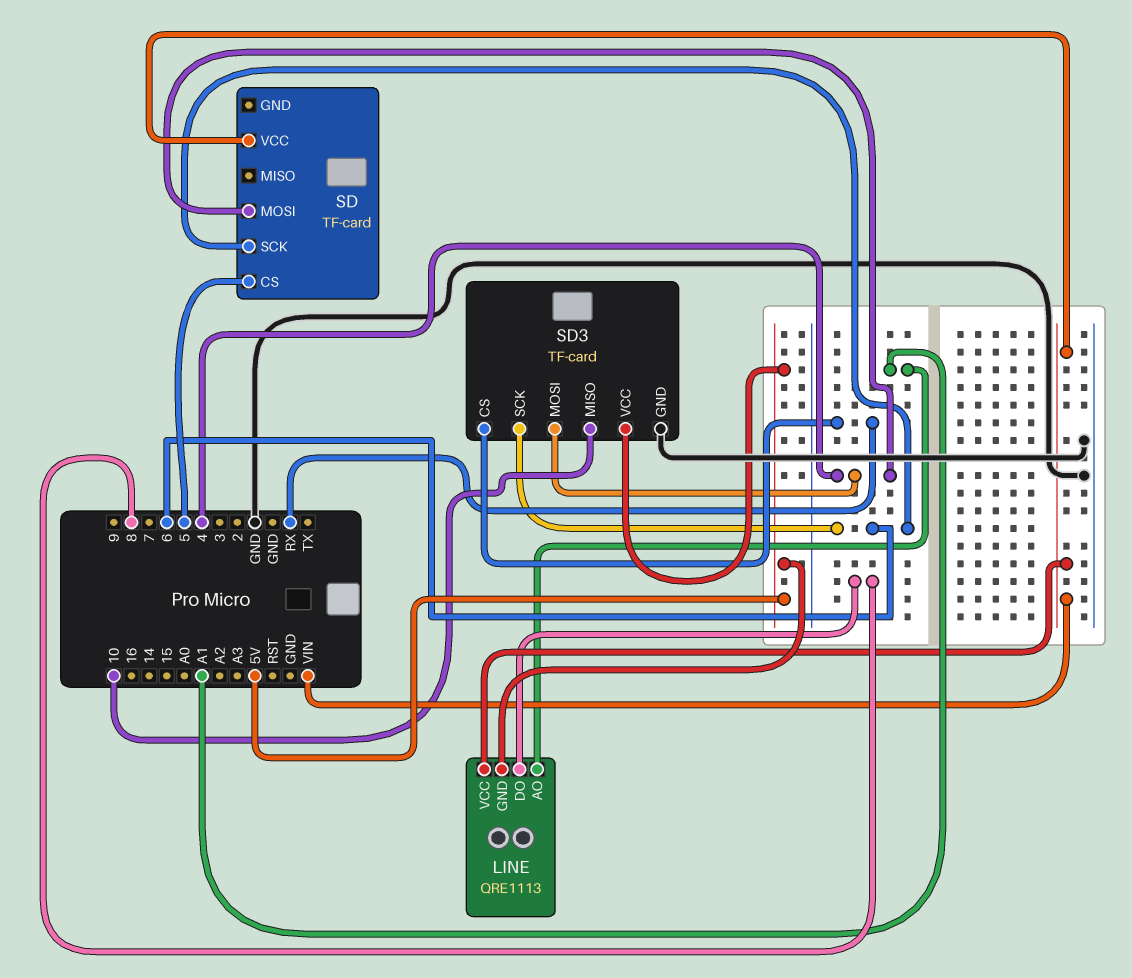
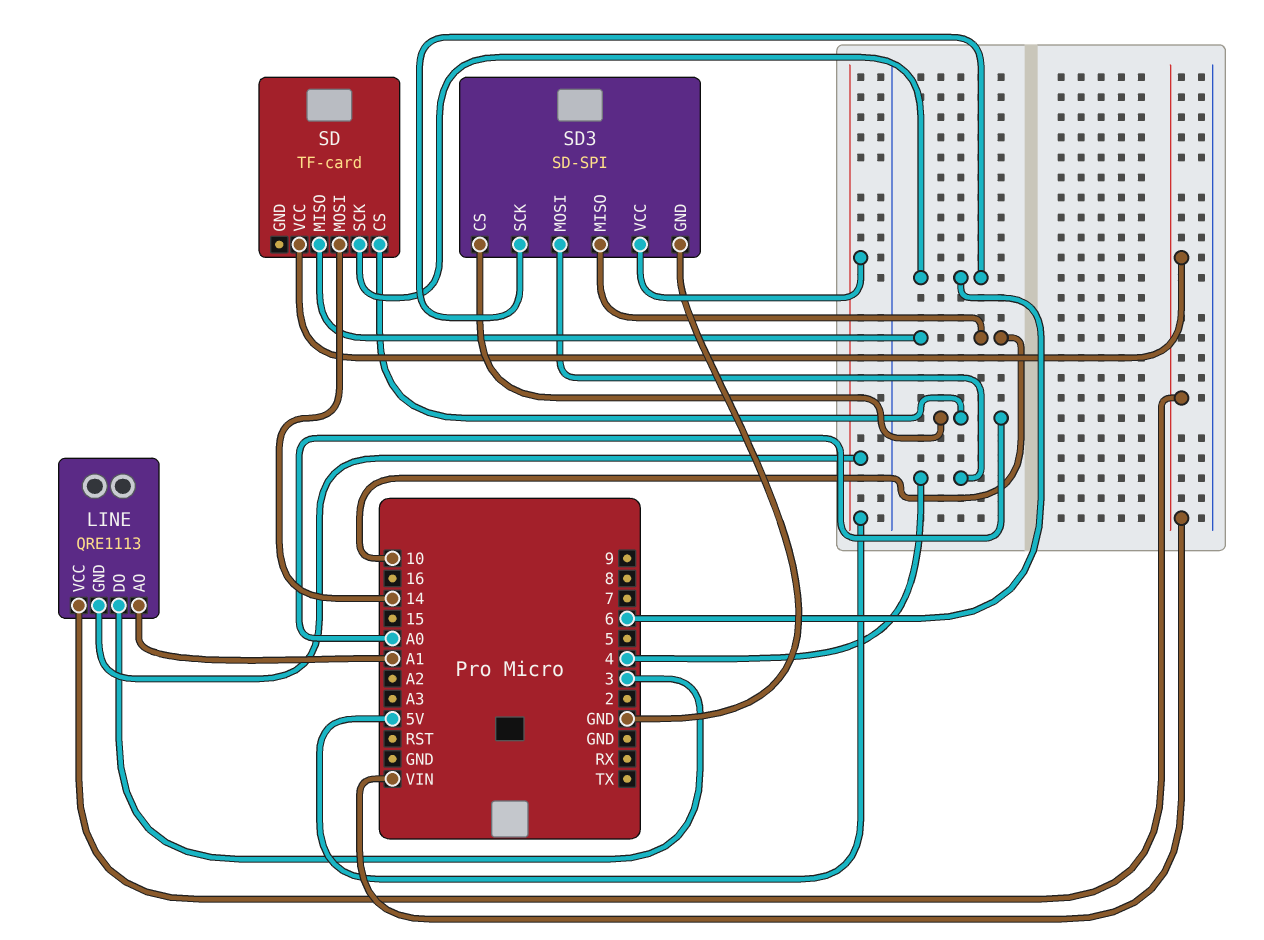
LINE pin DO: 8 -> 3
SD pin CS: 5 -> A0
SD pin MISO: none -> 10
SD pin MOSI: 4 -> 14
SD3: TF-card -> SD-SPI
SD3 pin CS: RX -> A0

